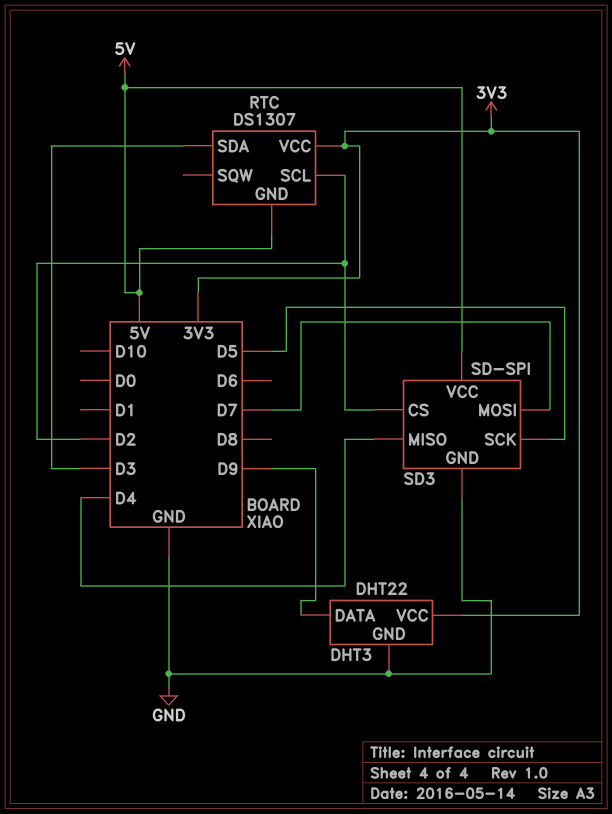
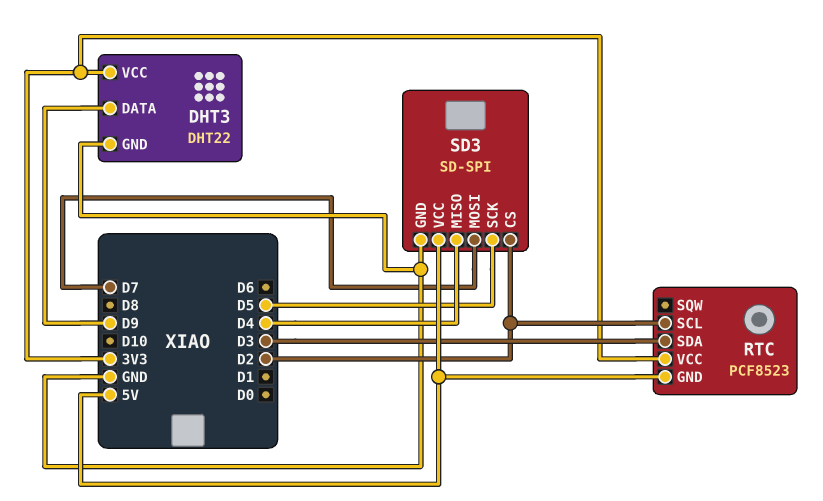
RTC: DS1307 -> PCF8523

